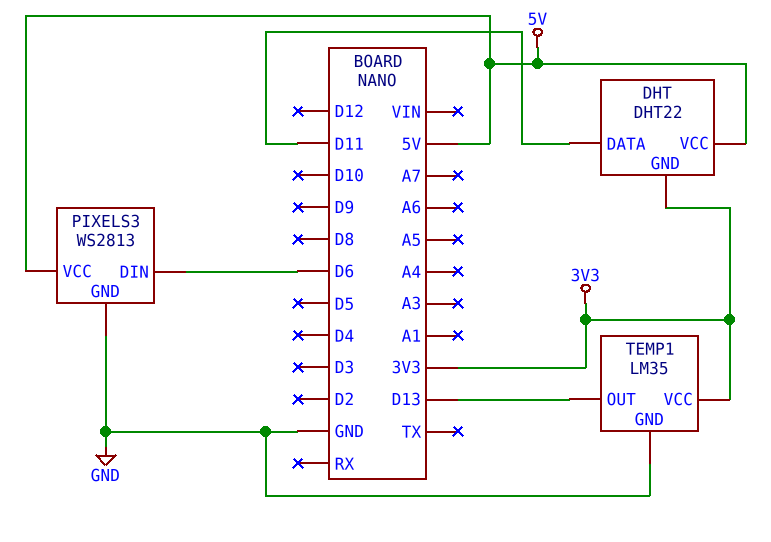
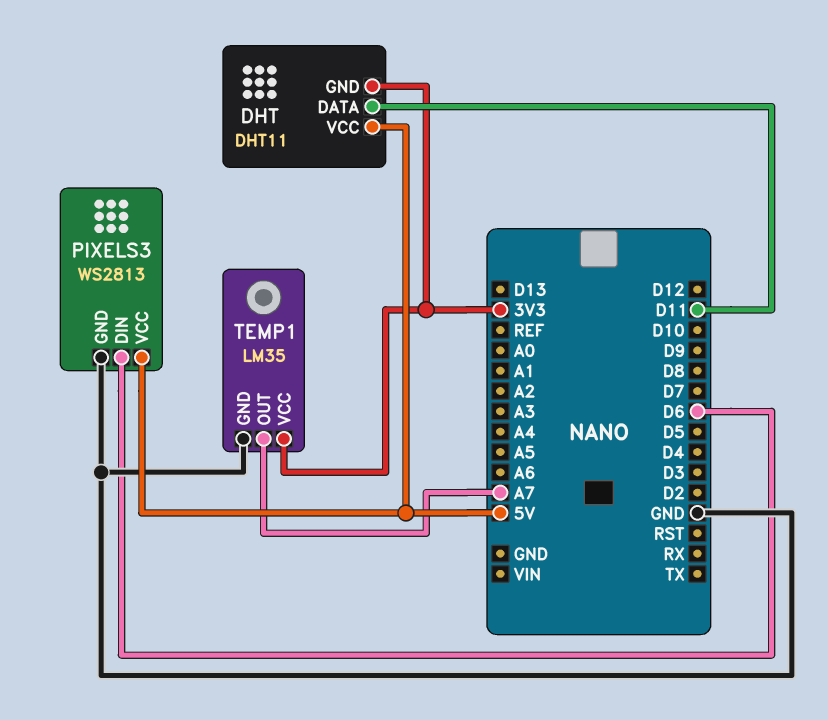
DHT: DHT22 -> DHT11
TEMP1 pin OUT: D13 -> A7

